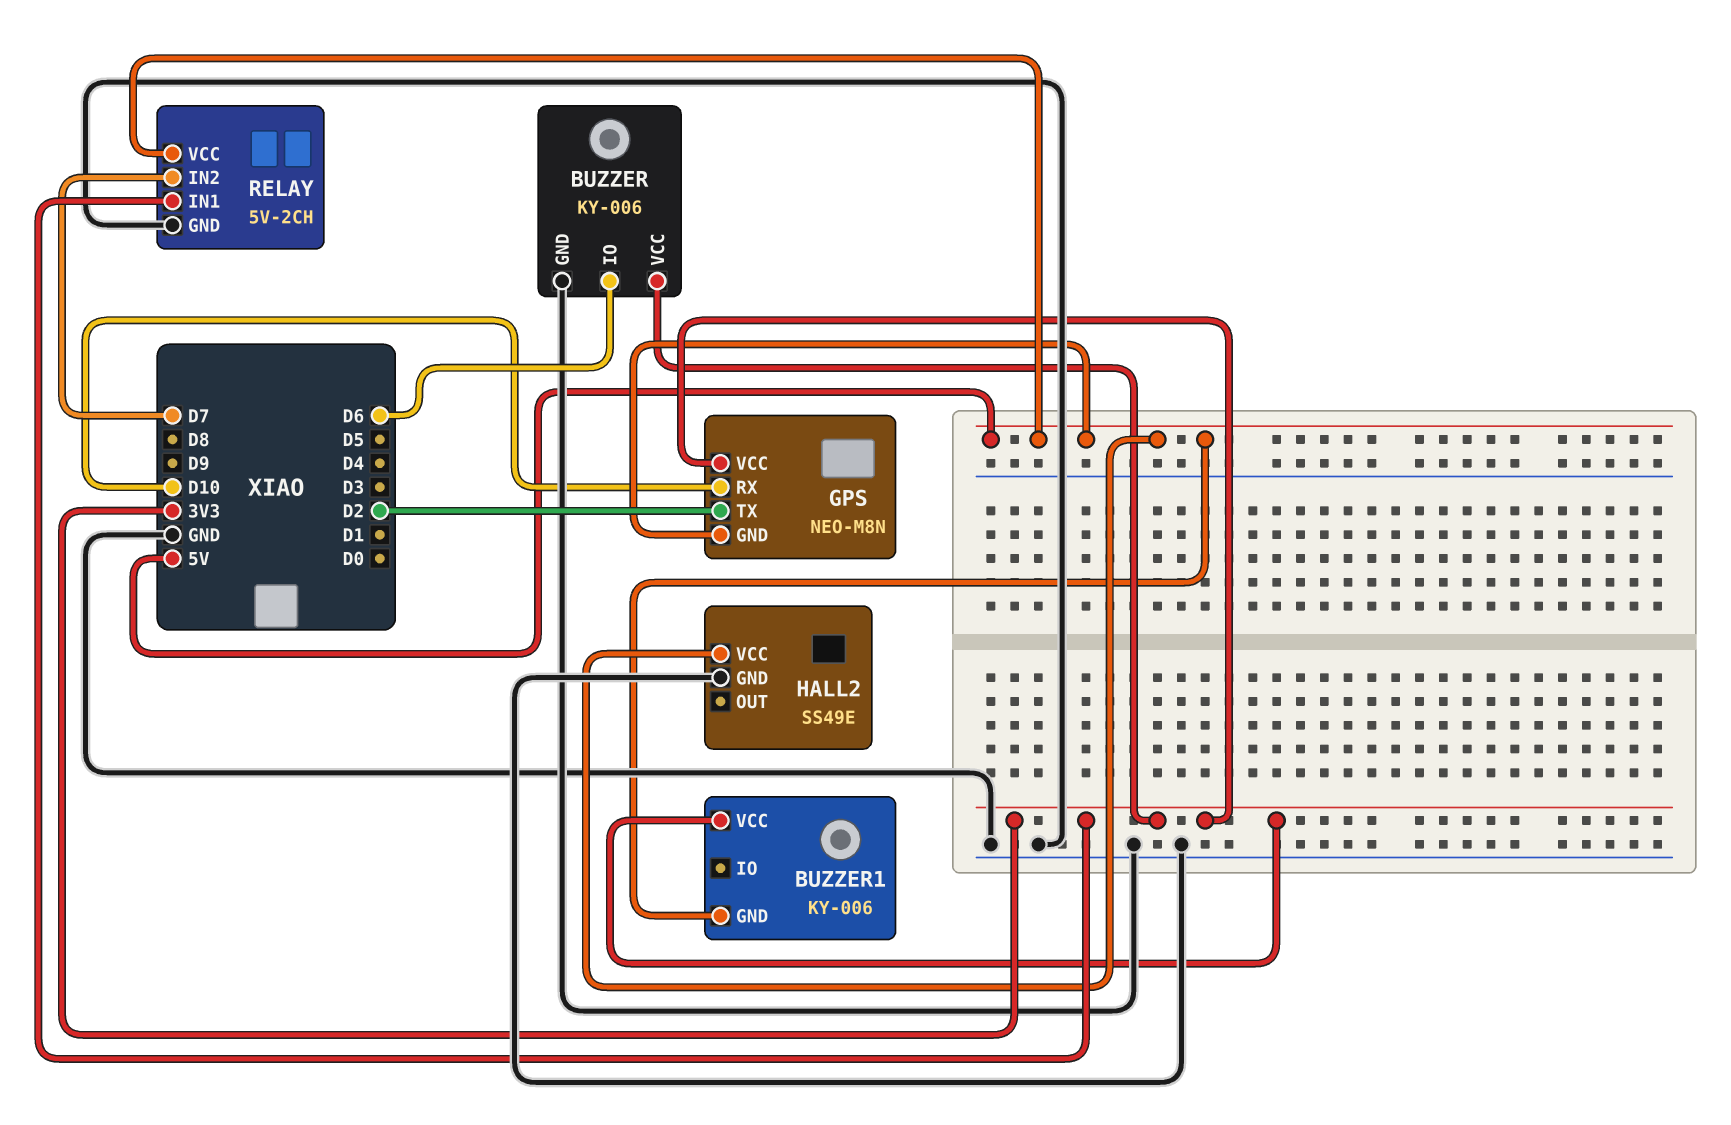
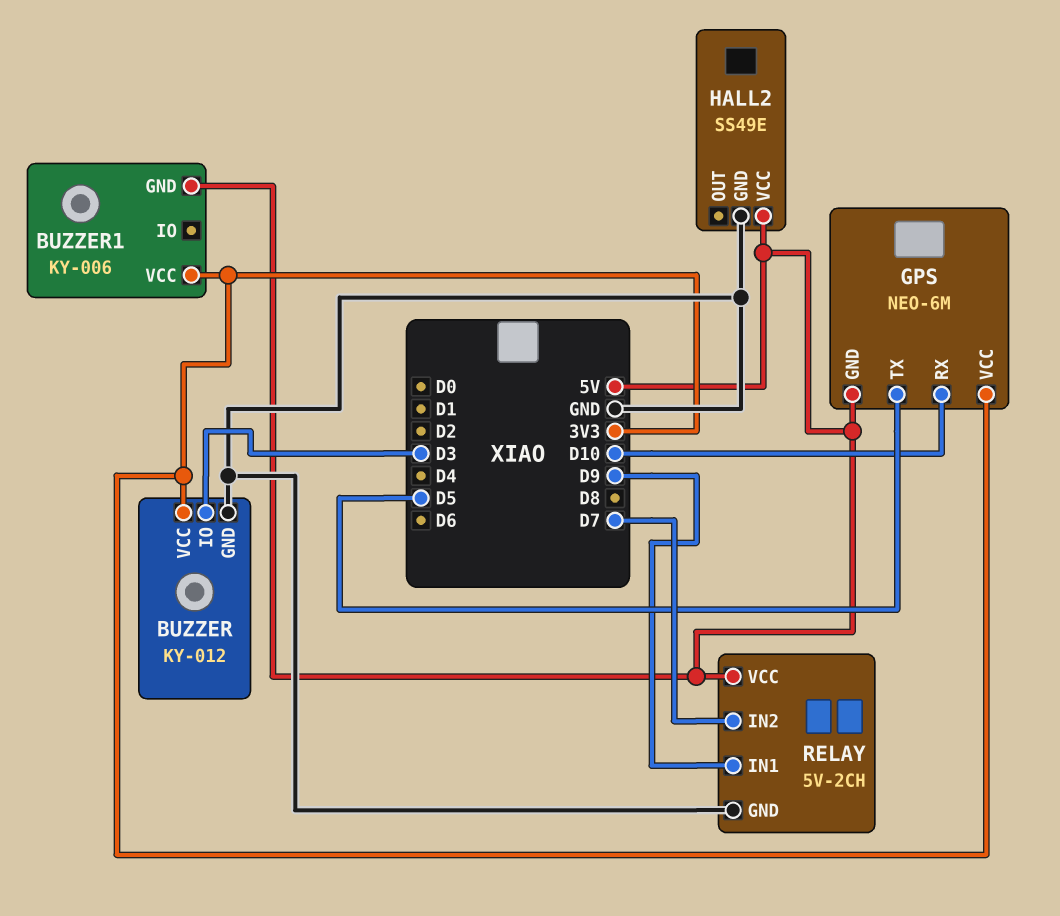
BUZZER: KY-006 -> KY-012
BUZZER pin IO: D6 -> D3
GPS: NEO-M8N -> NEO-6M
GPS pin TX: D2 -> D5
RELAY pin IN1: 3V3 -> D9

